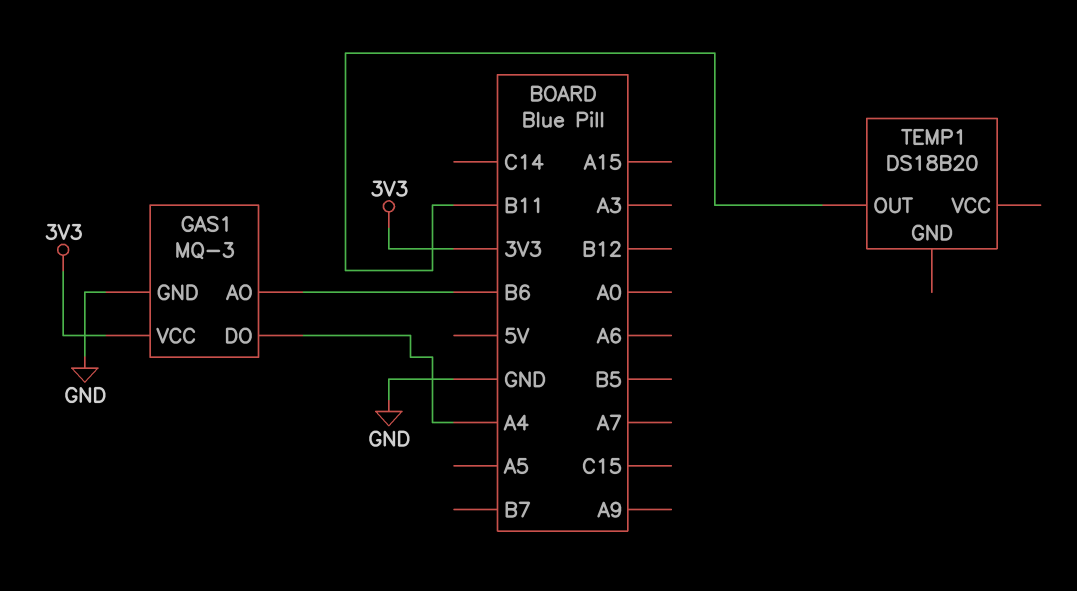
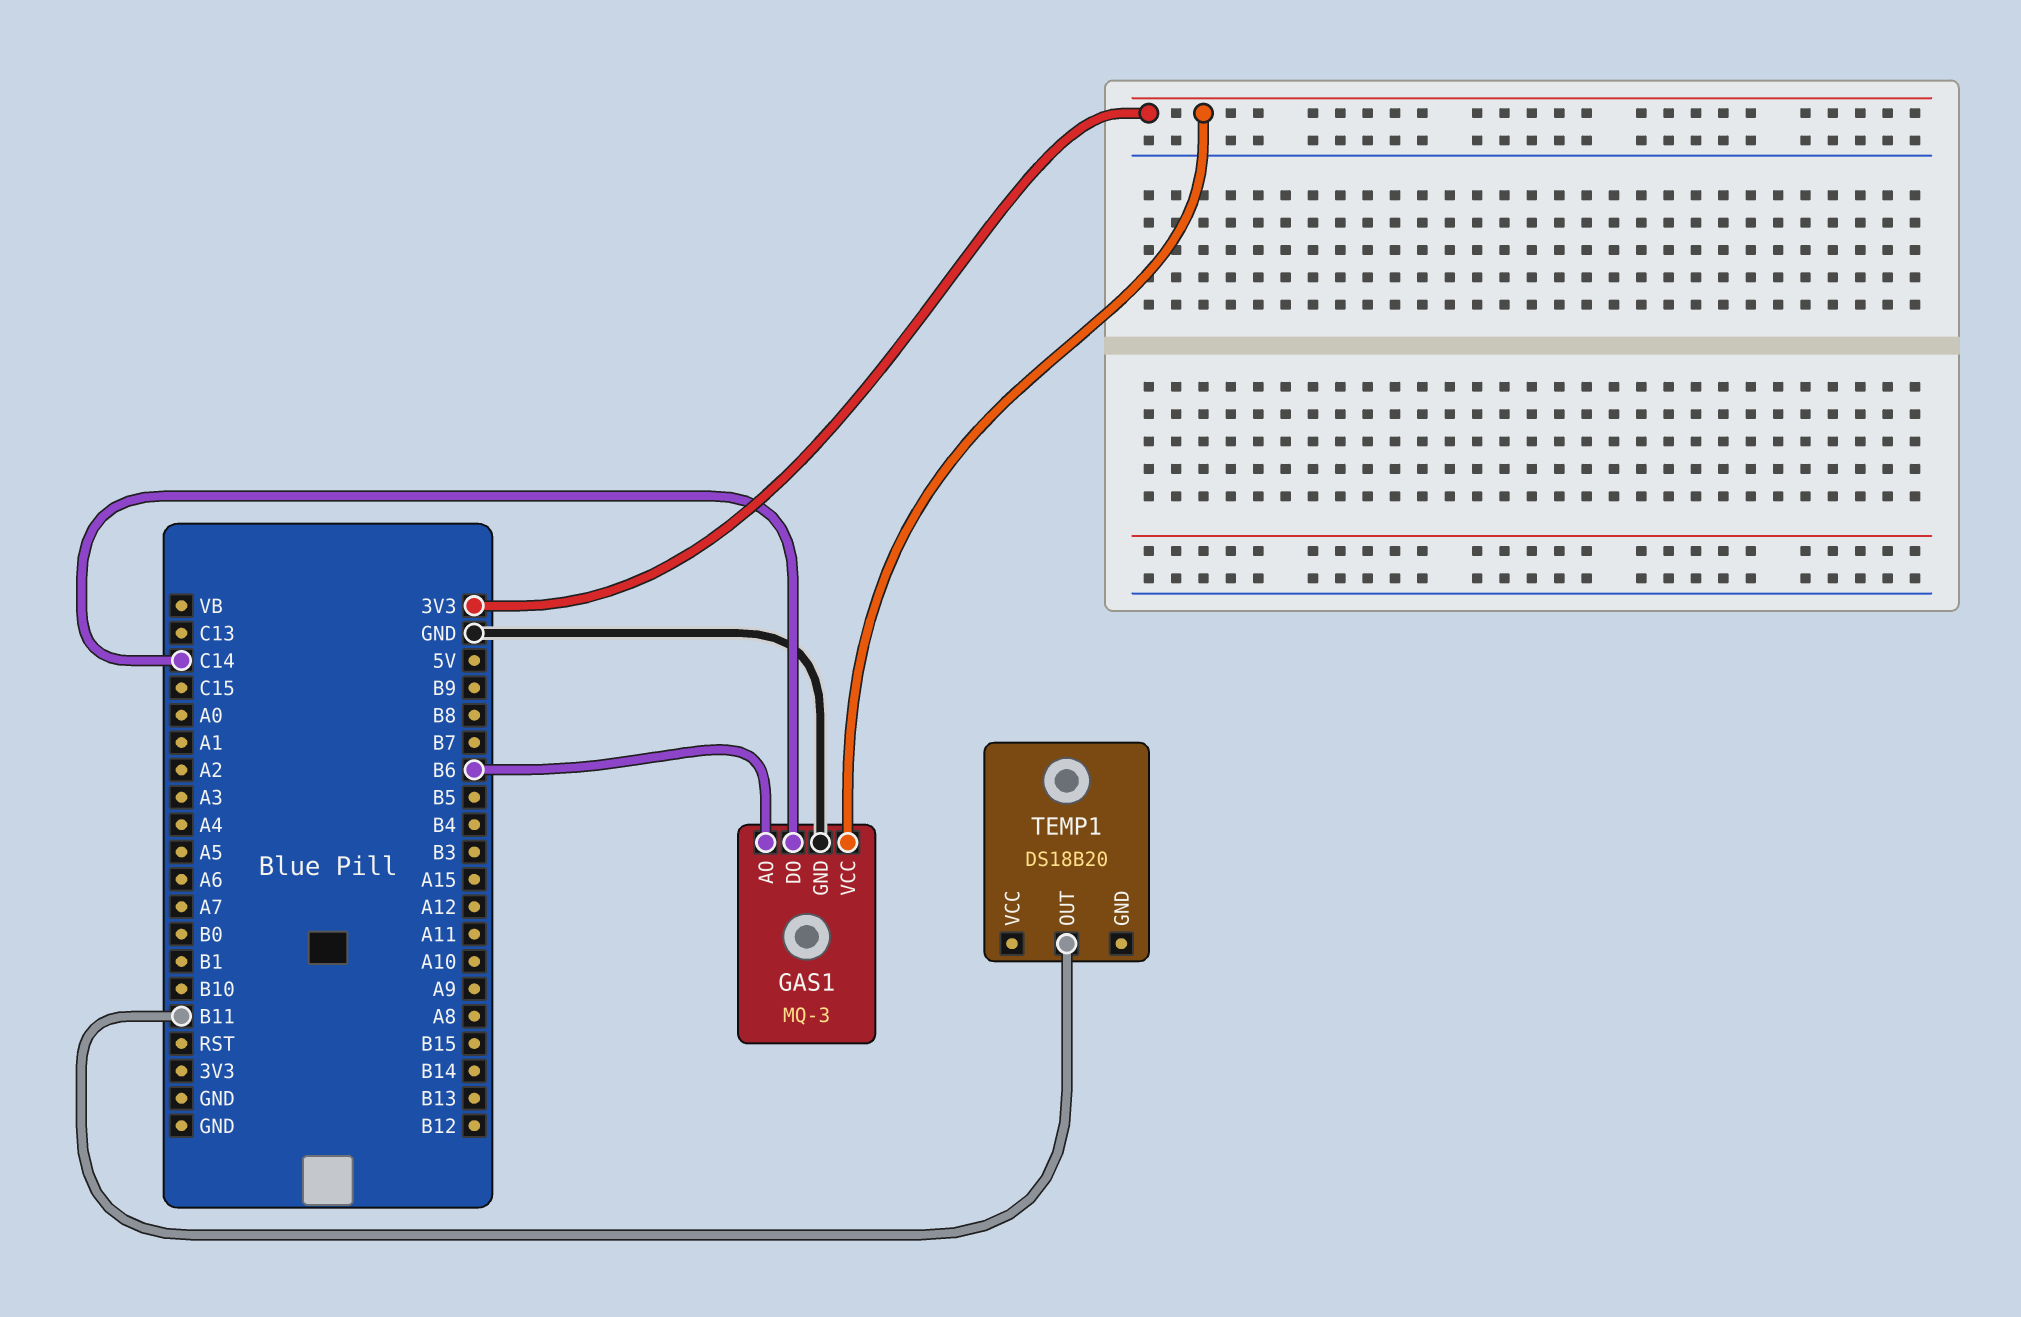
GAS1 pin DO: A4 -> C14

